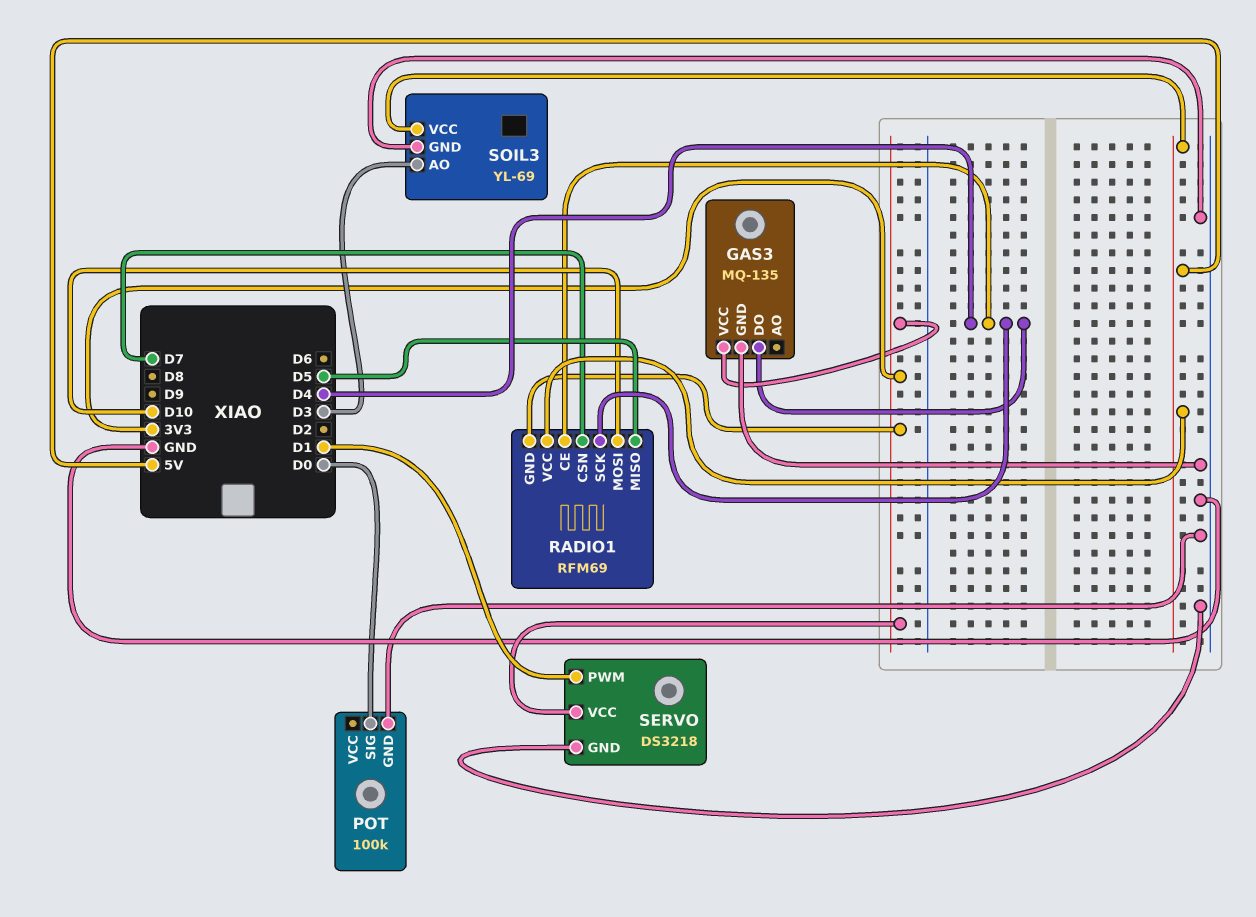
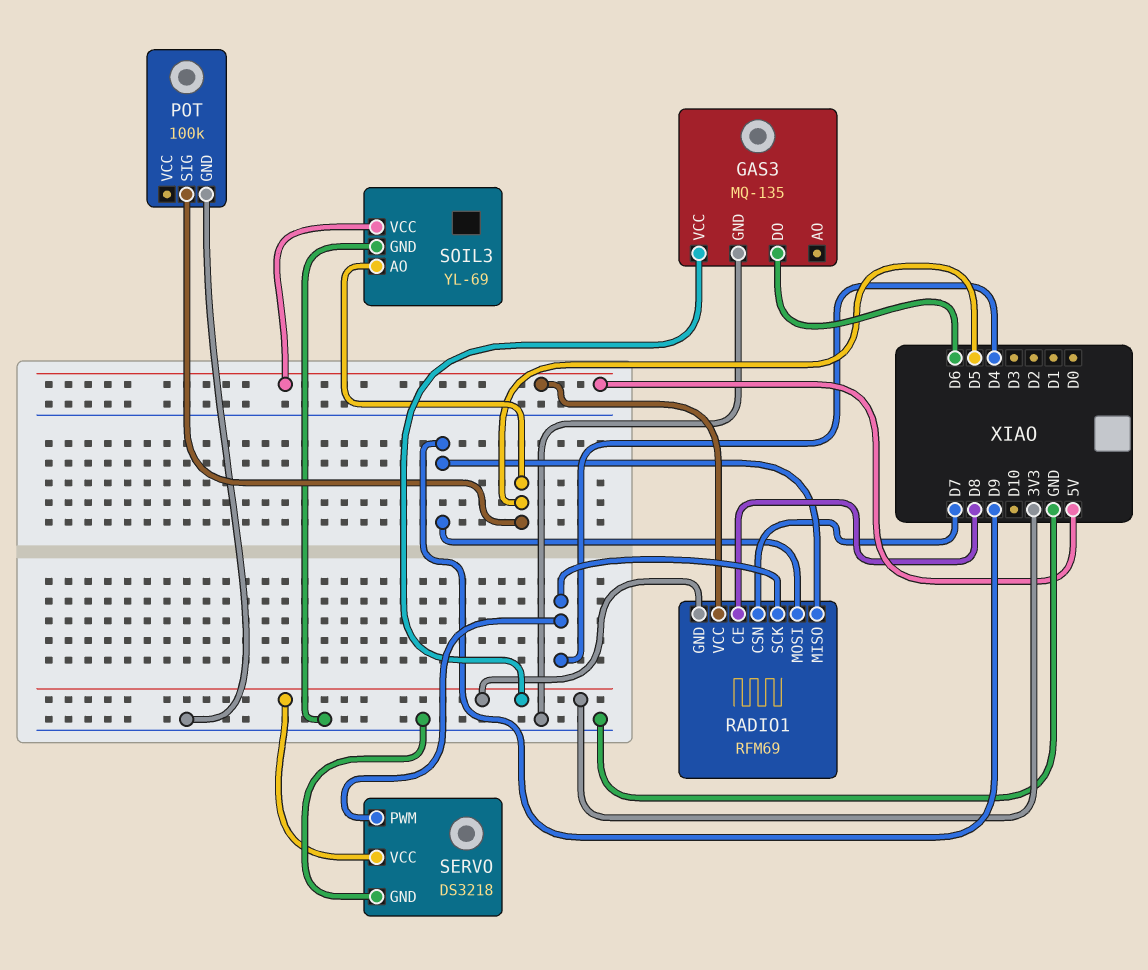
GAS3 pin DO: D4 -> D6
POT pin SIG: D0 -> D5
RADIO1 pin CE: D4 -> D8
RADIO1 pin MISO: D5 -> D9
RADIO1 pin MOSI: D10 -> D9
SERVO pin PWM: D1 -> D4
SOIL3 pin AO: D3 -> D5

